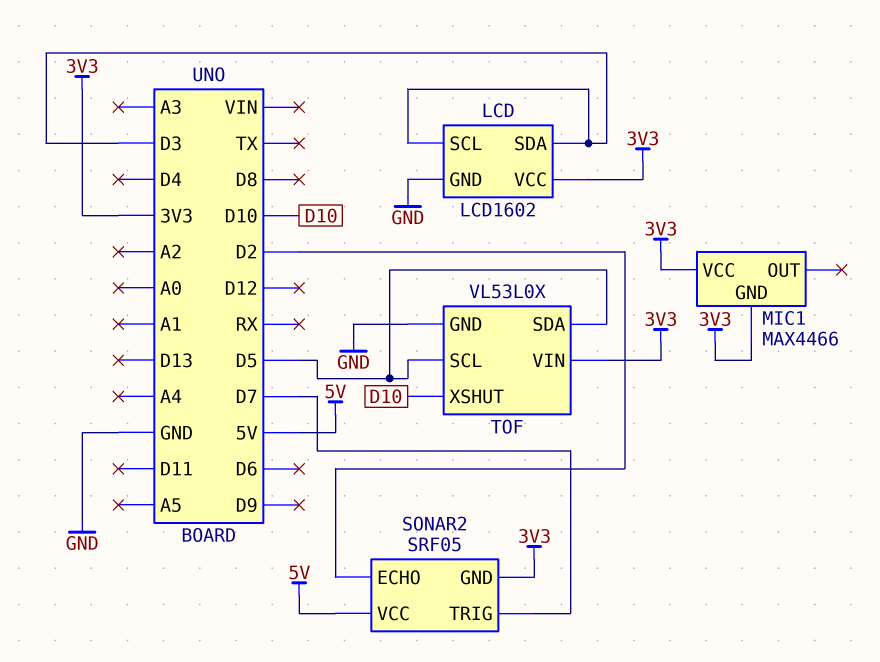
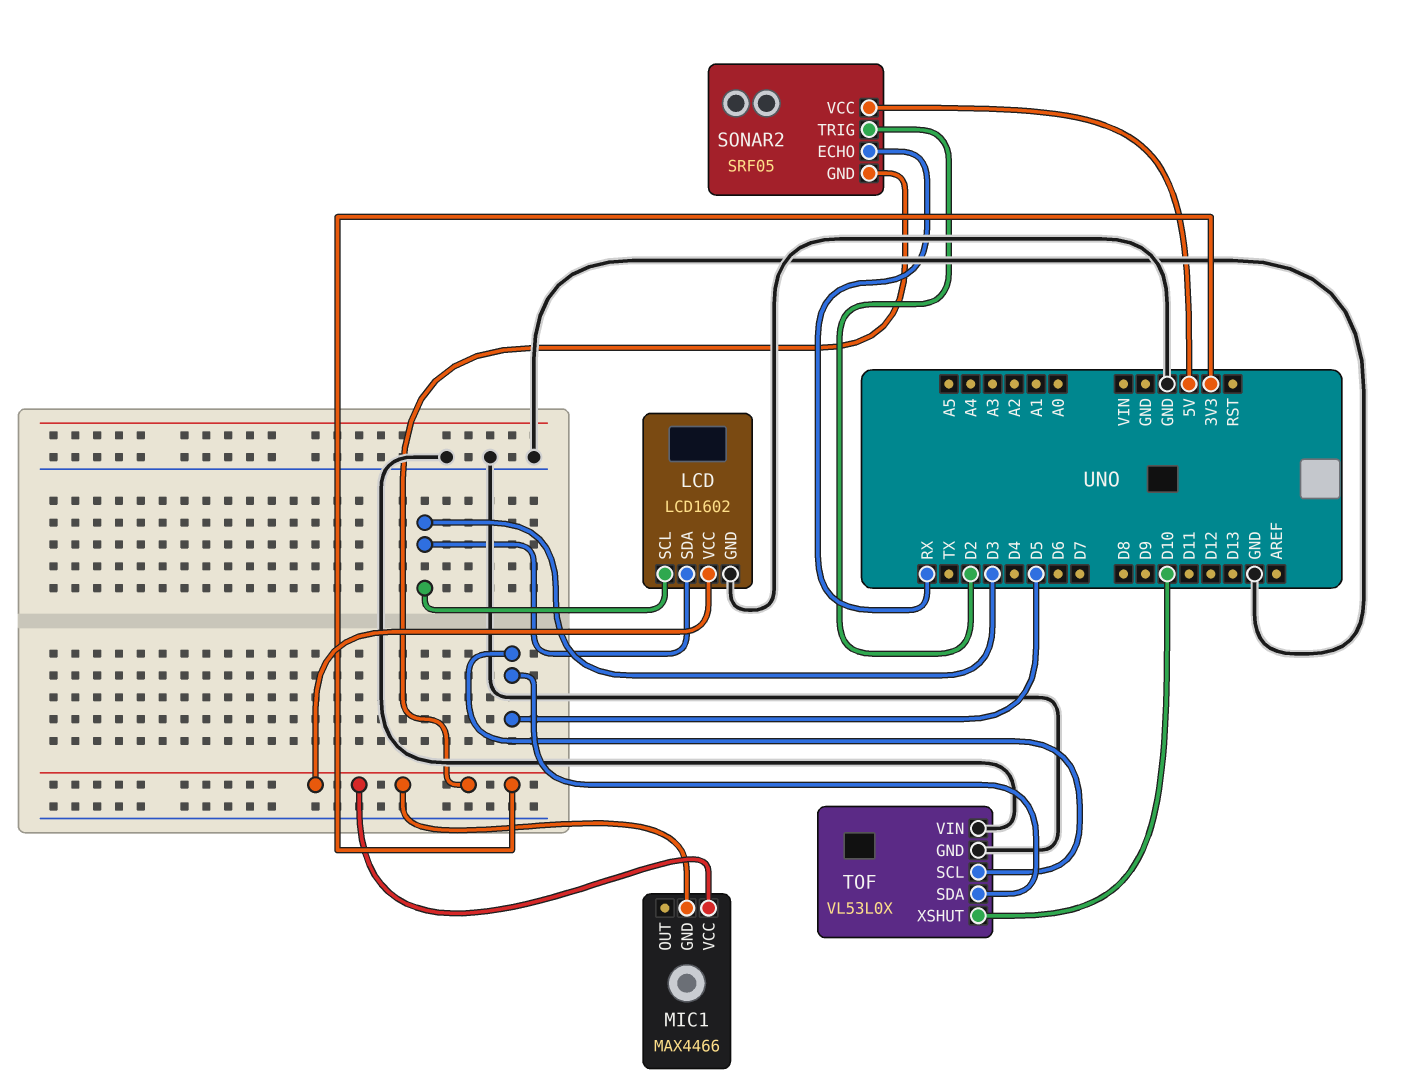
SONAR2 pin ECHO: D2 -> RX
SONAR2 pin TRIG: D7 -> D2
TOF pin VIN: 3V3 -> GND

